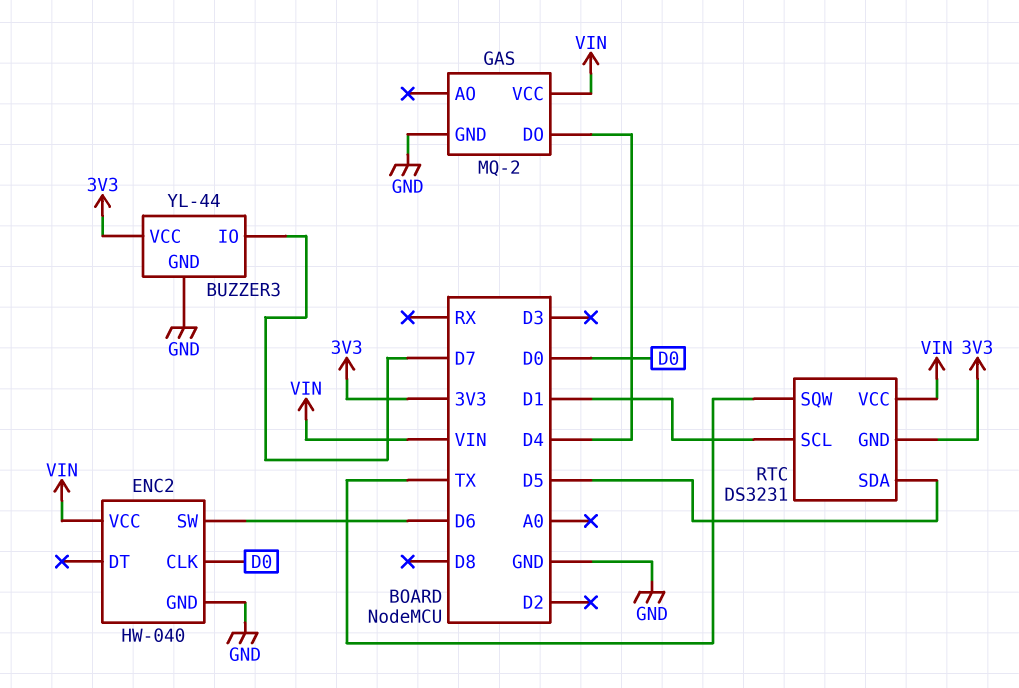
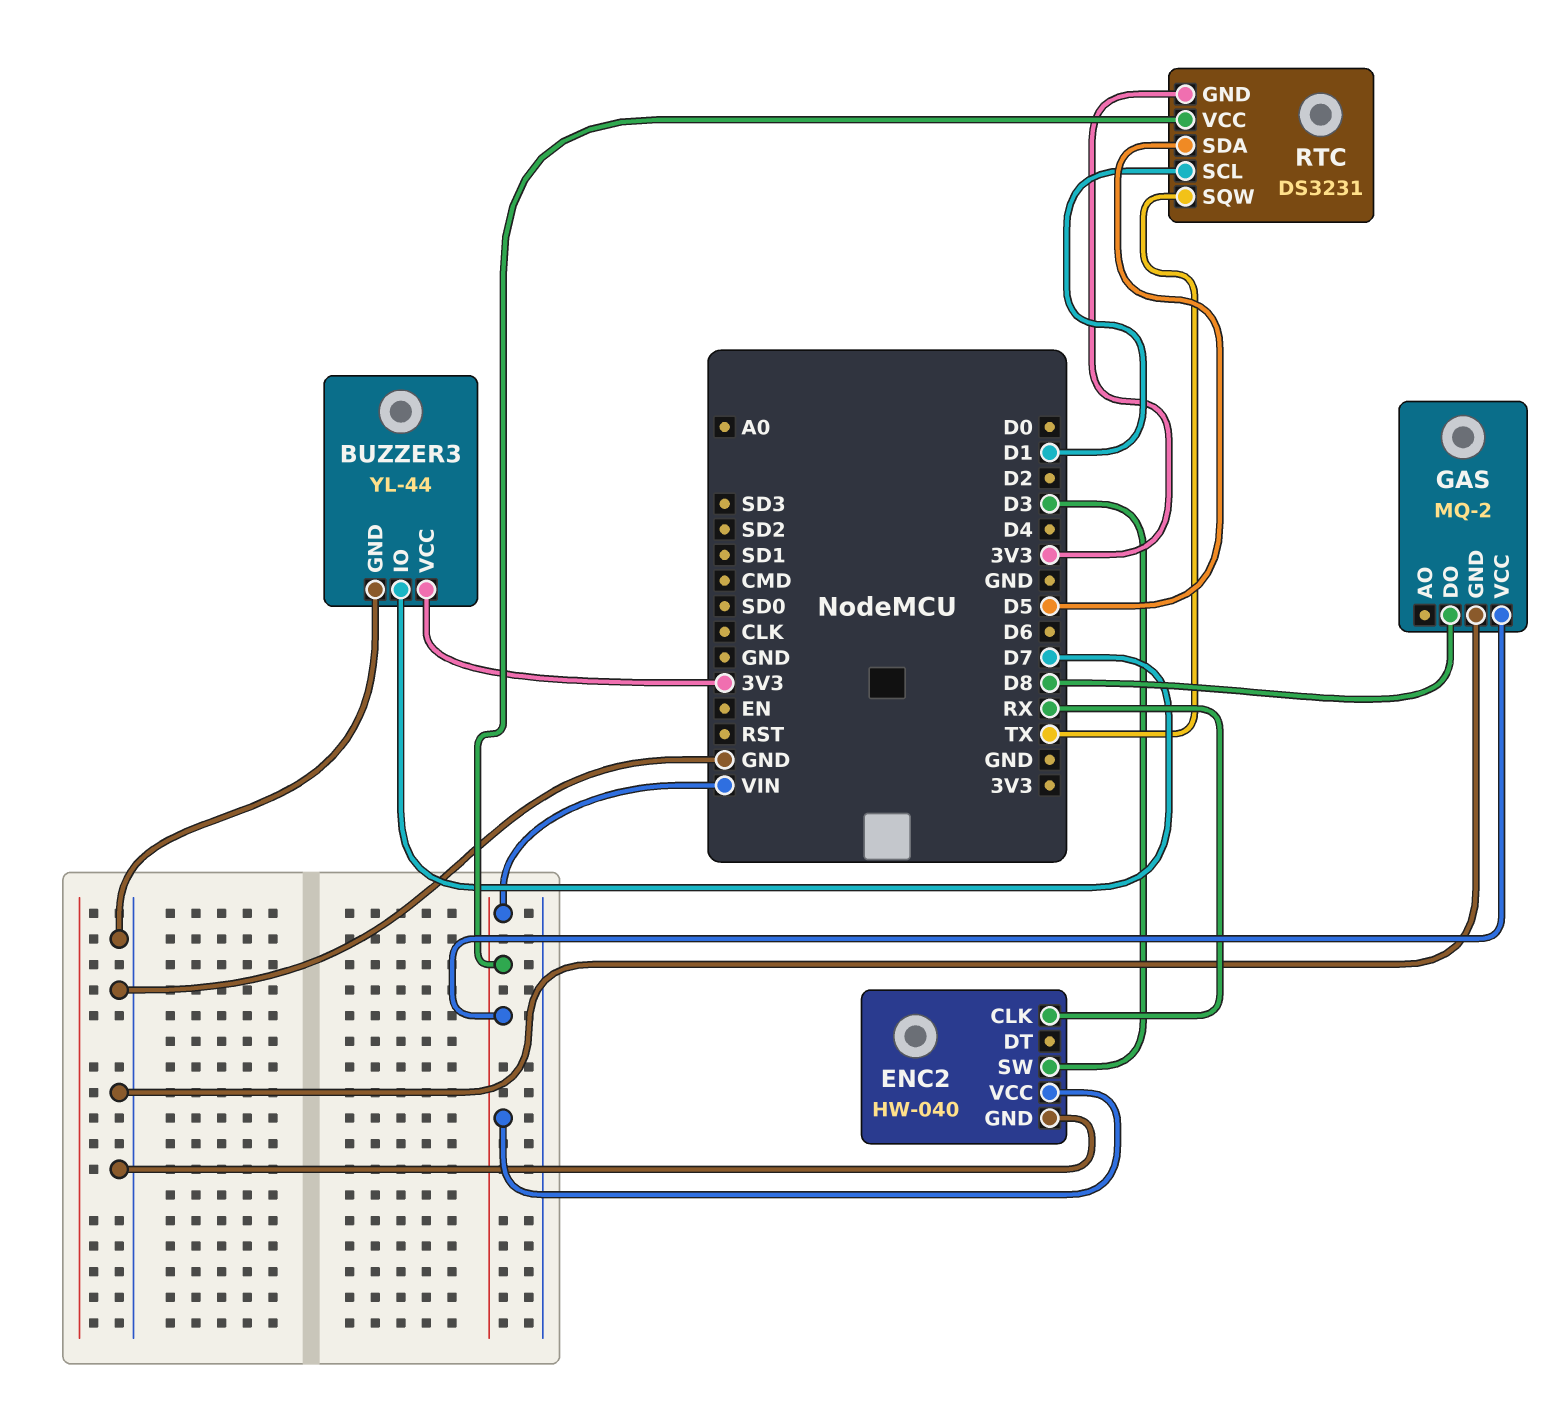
ENC2 pin CLK: D0 -> RX
ENC2 pin SW: D6 -> D3
GAS pin DO: D4 -> D8

